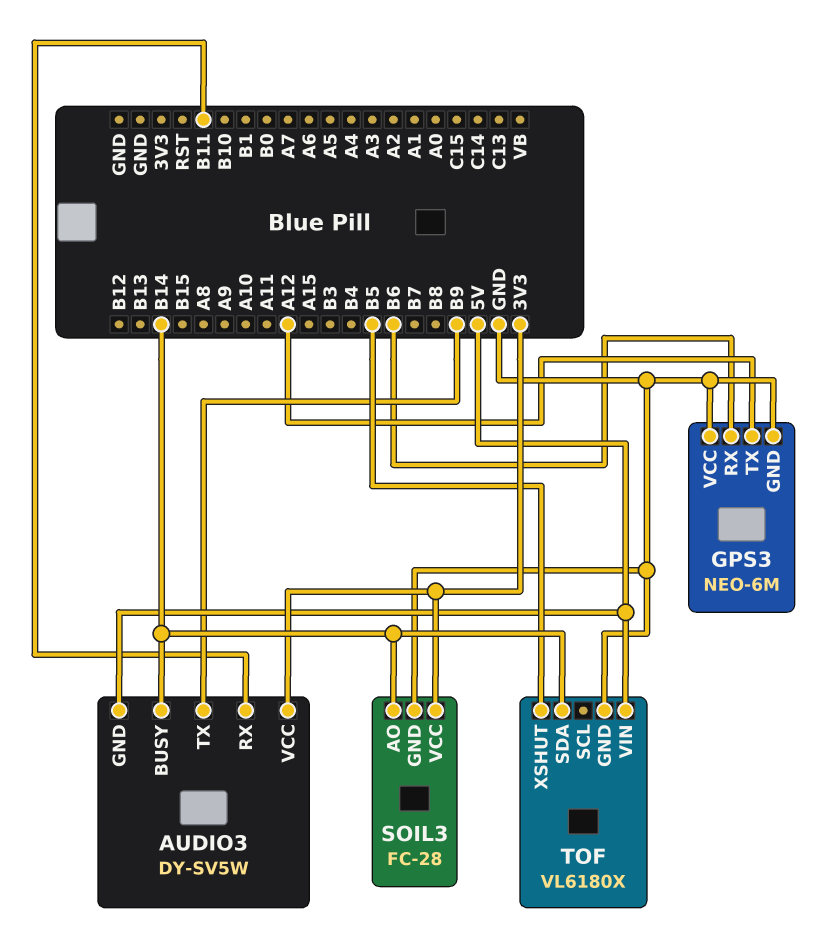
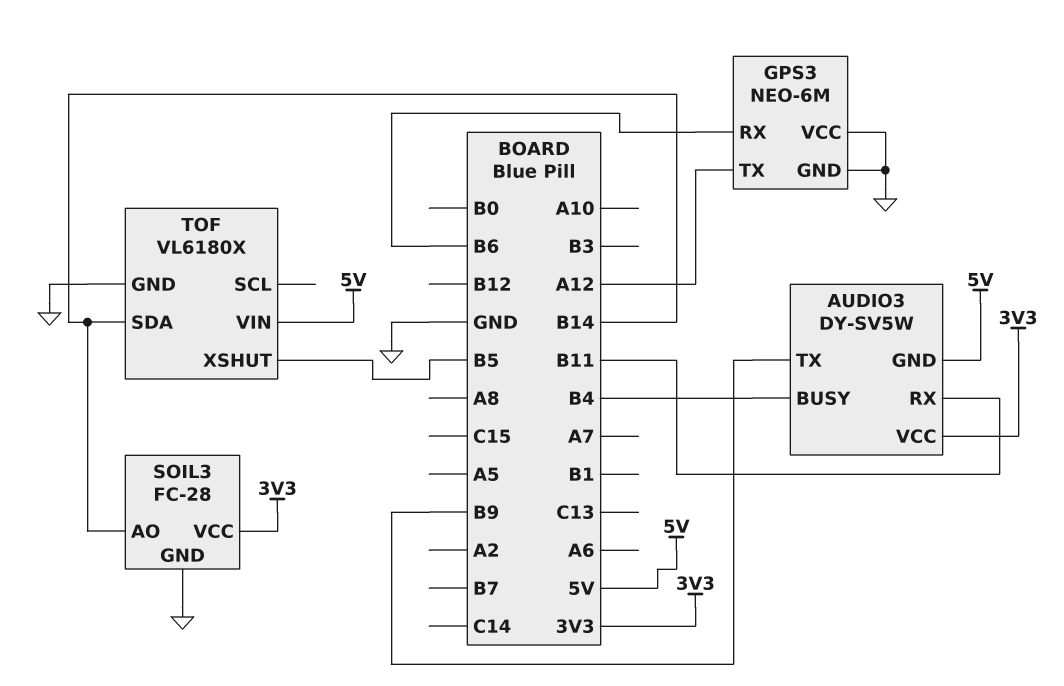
AUDIO3 pin BUSY: B14 -> B4

